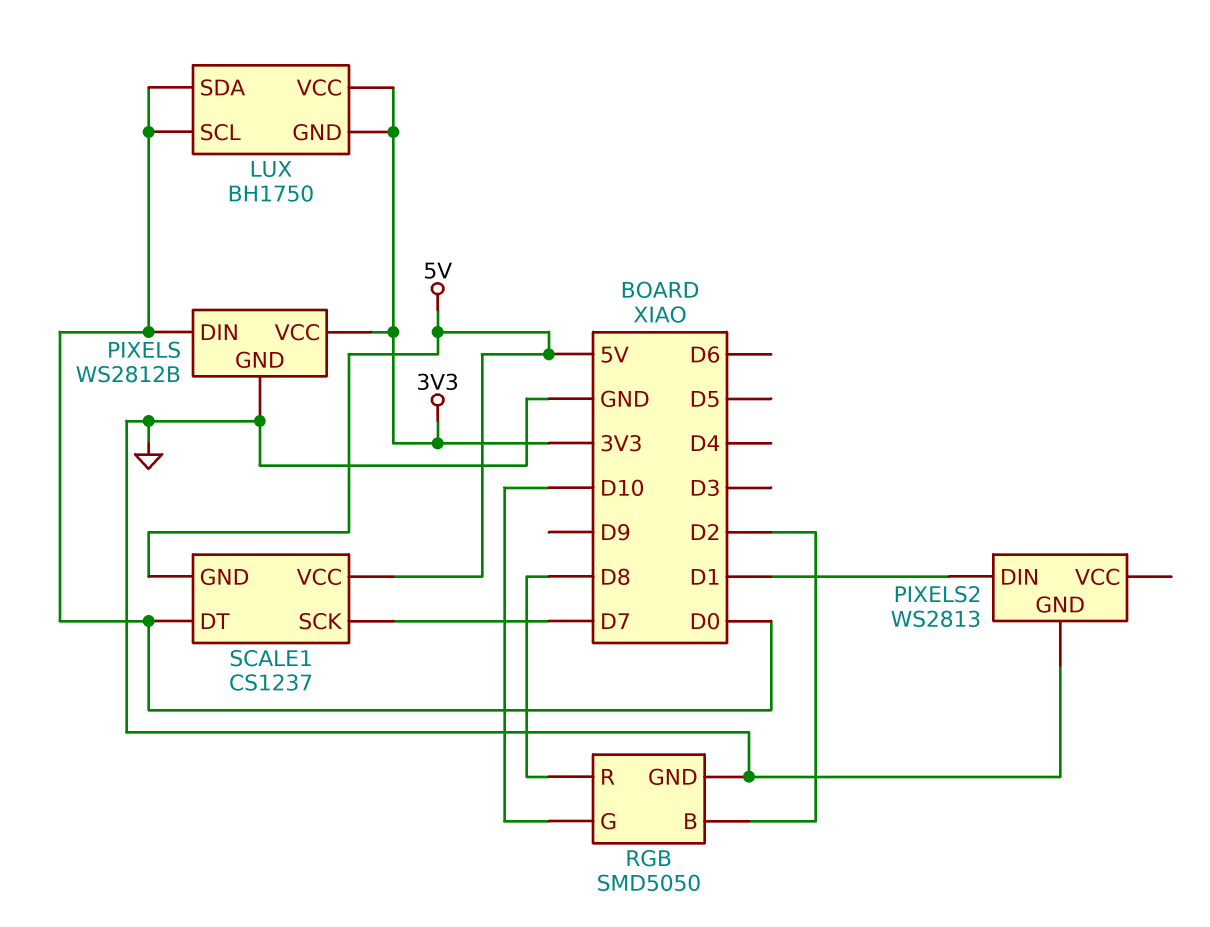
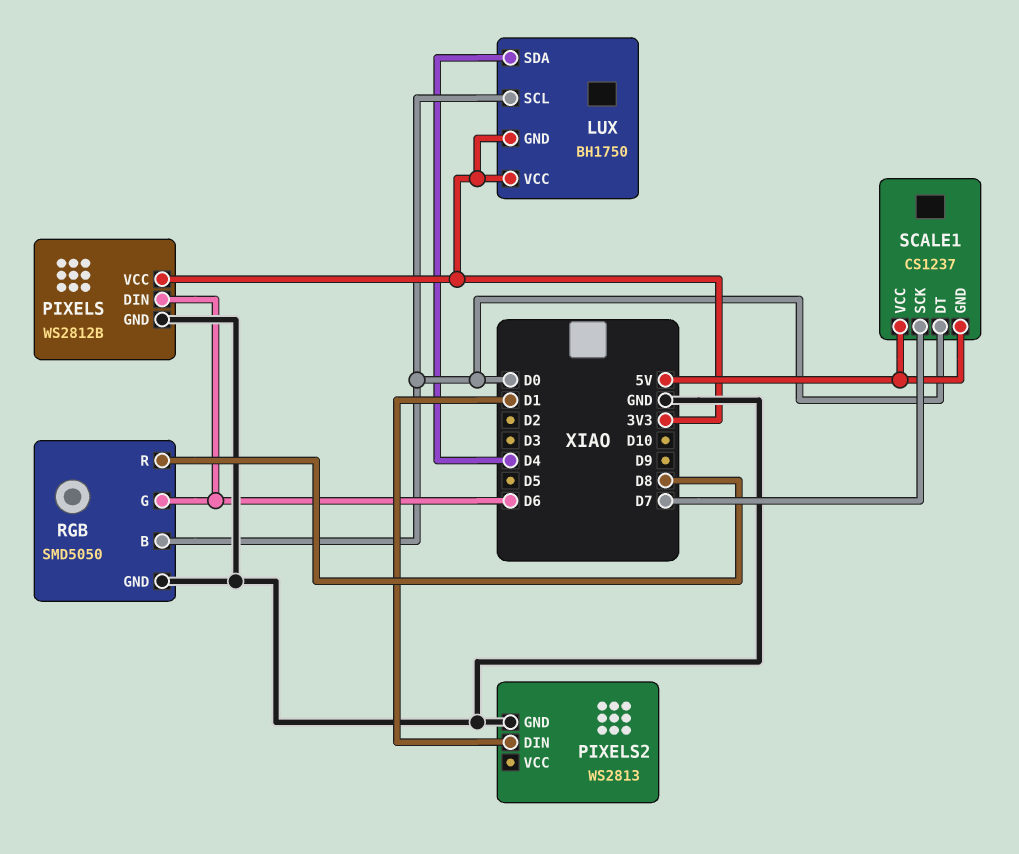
LUX pin SDA: D0 -> D4
PIXELS pin DIN: D0 -> D6
RGB pin B: D2 -> D0
RGB pin G: D10 -> D6

